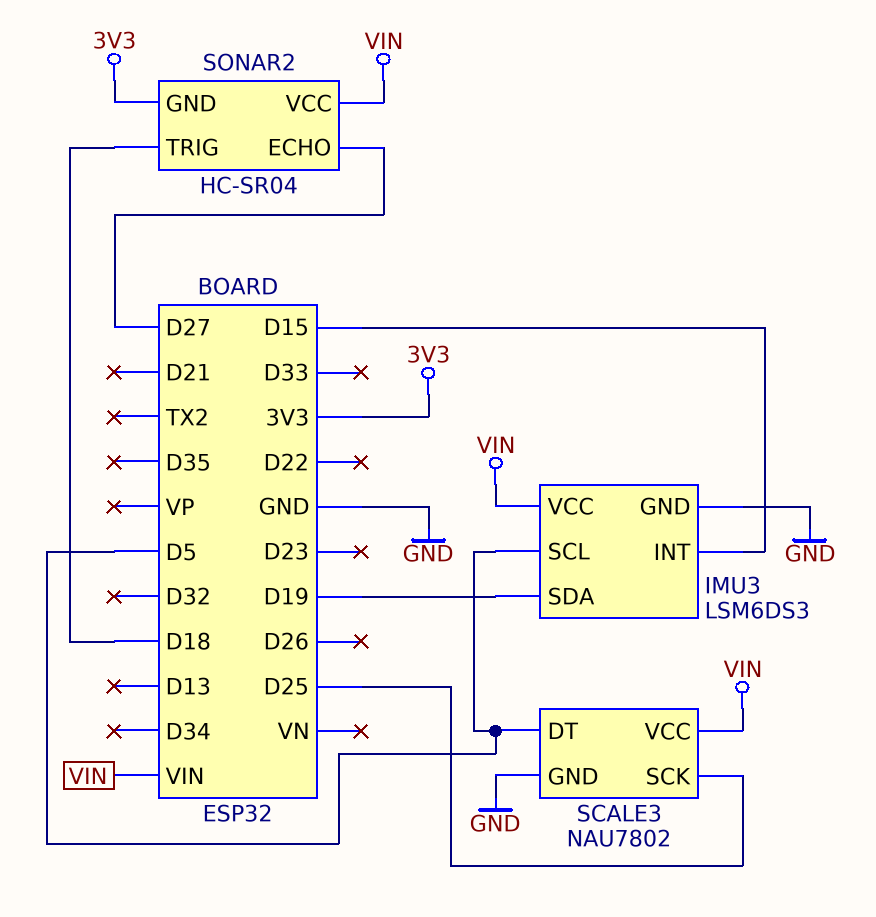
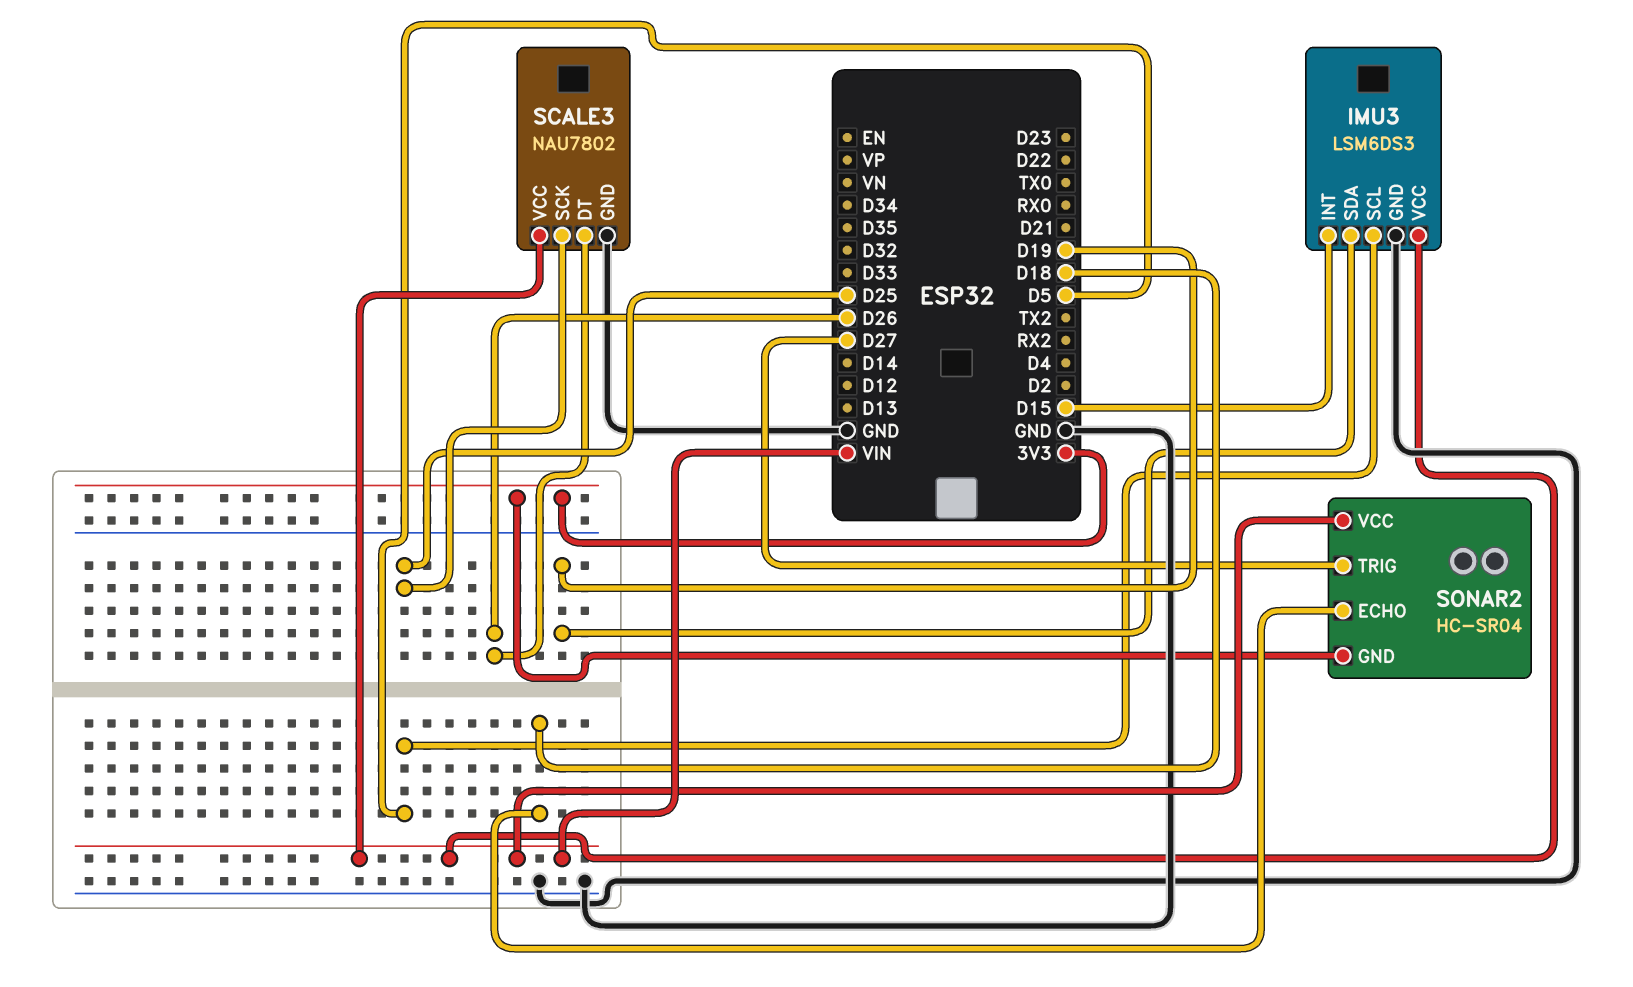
SCALE3 pin DT: D5 -> D26
SONAR2 pin ECHO: D27 -> D18
SONAR2 pin TRIG: D18 -> D27

